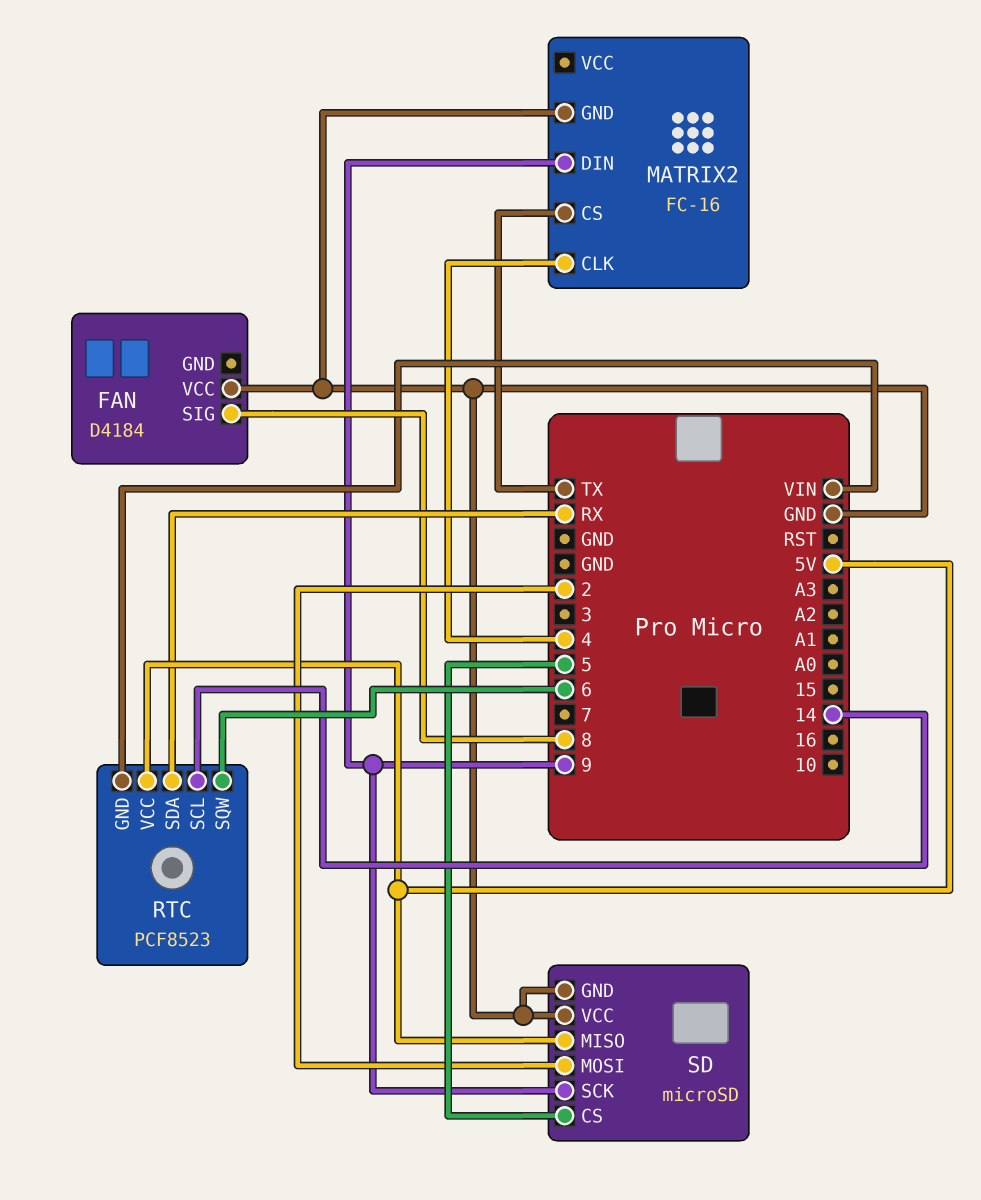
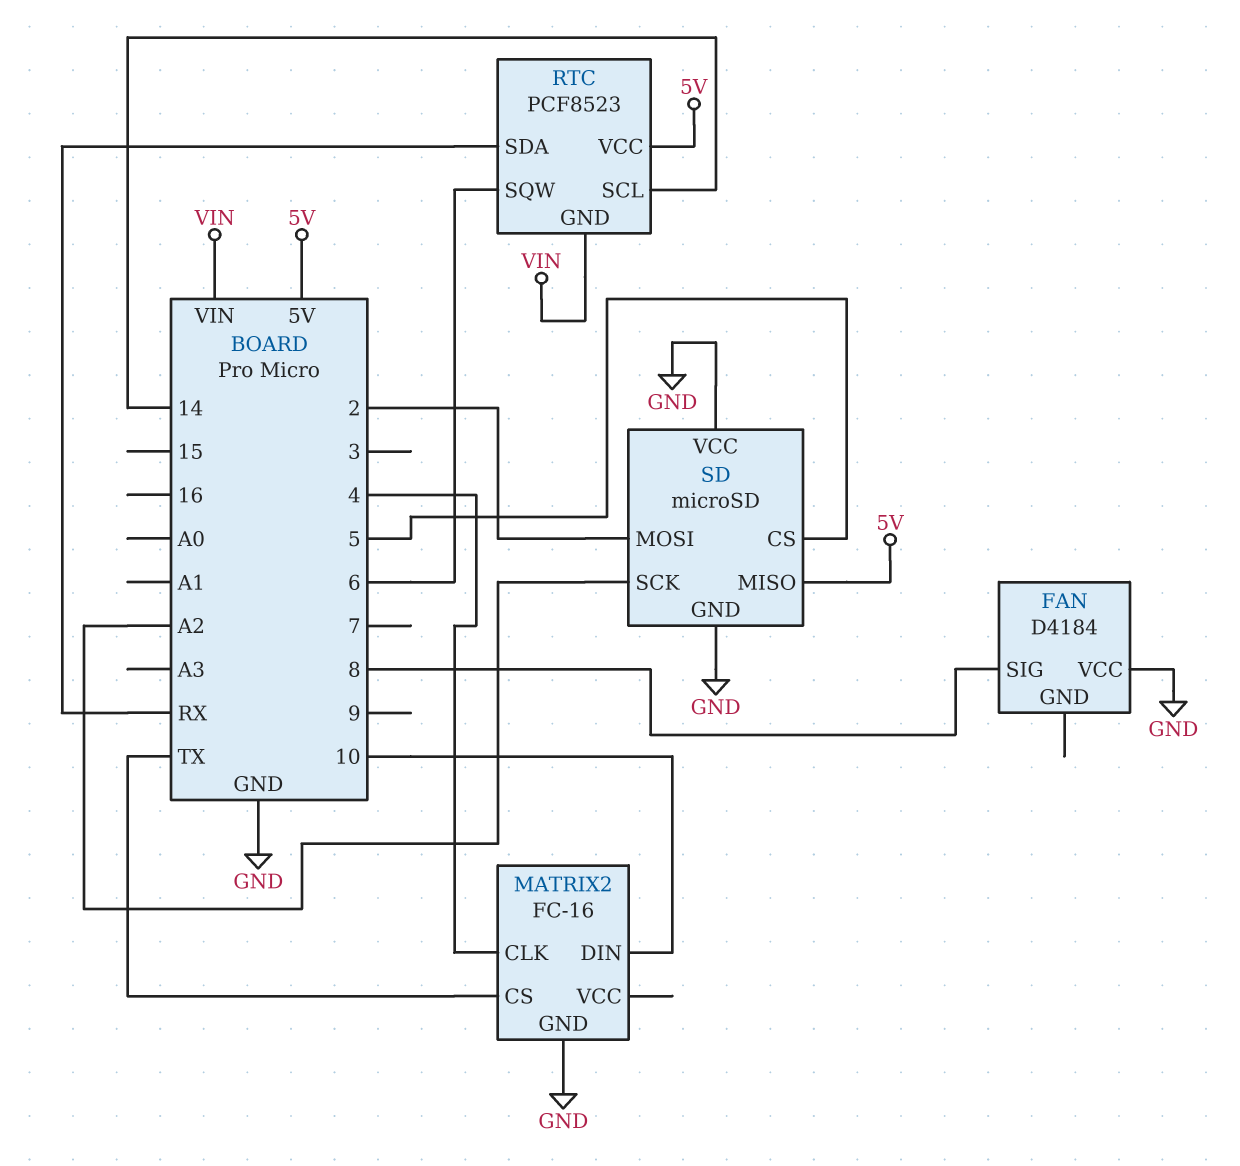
MATRIX2 pin DIN: 9 -> 10
SD pin SCK: 9 -> A2

